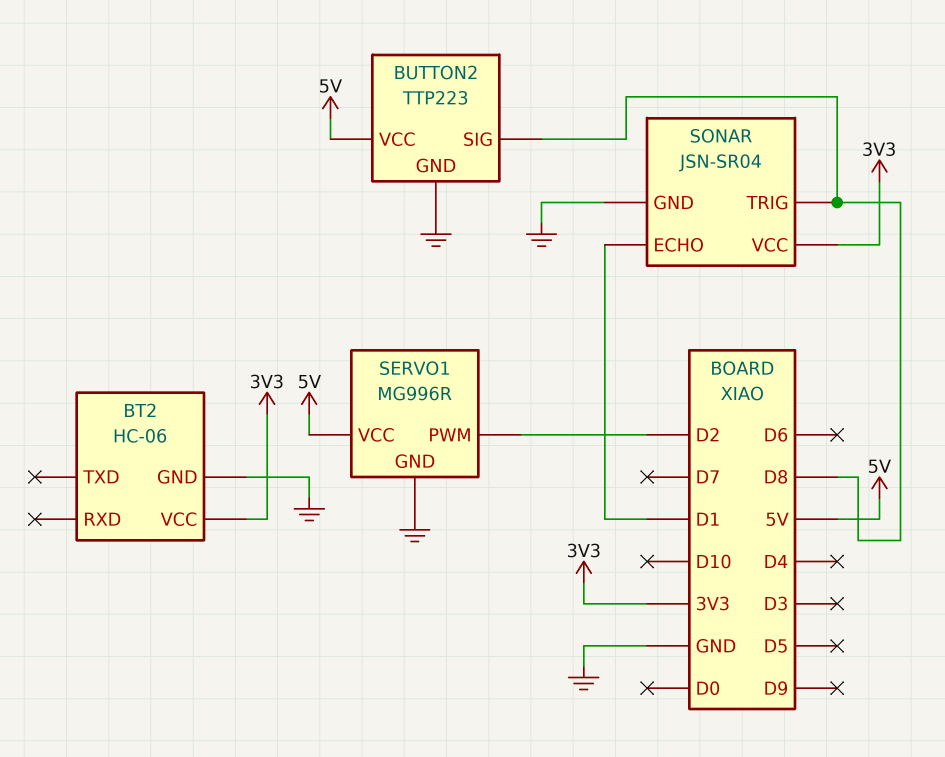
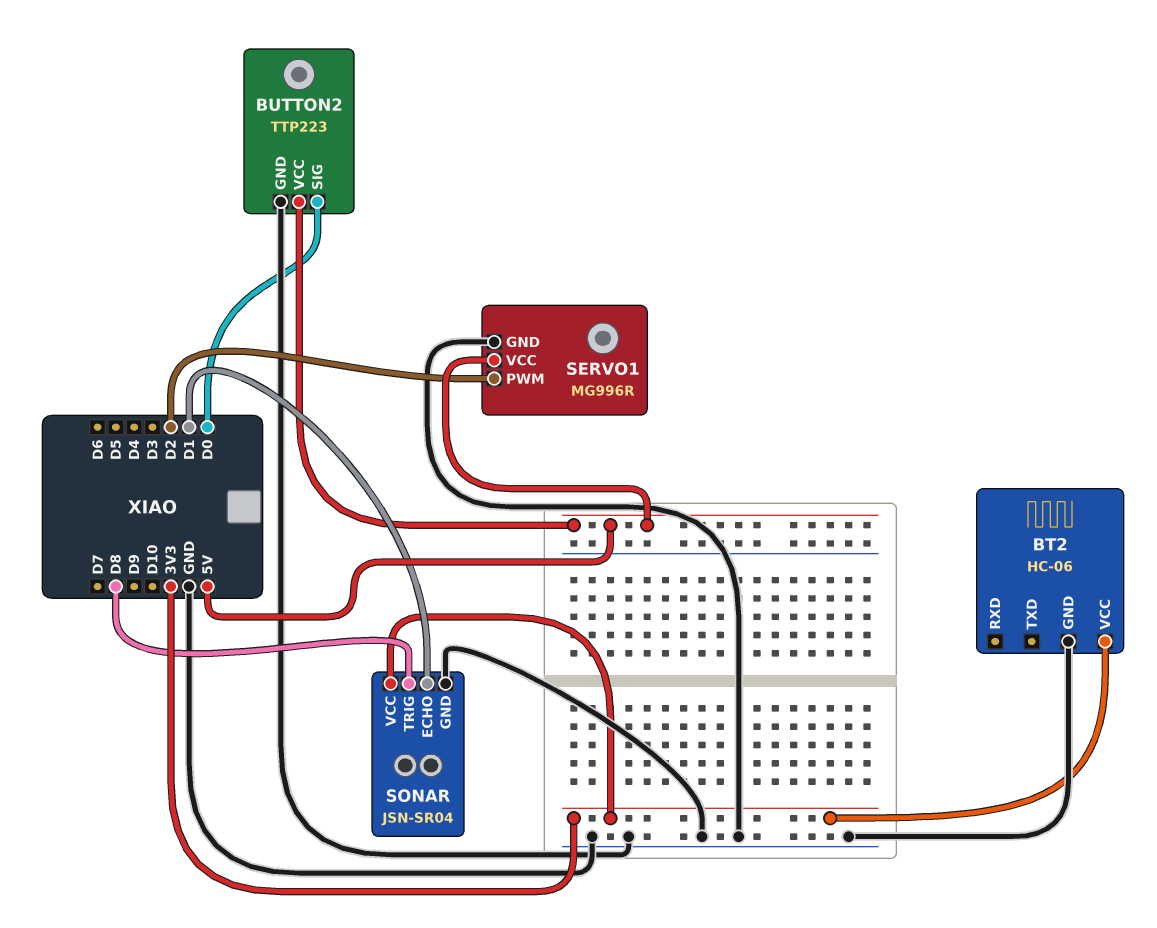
BUTTON2 pin SIG: D8 -> D0

